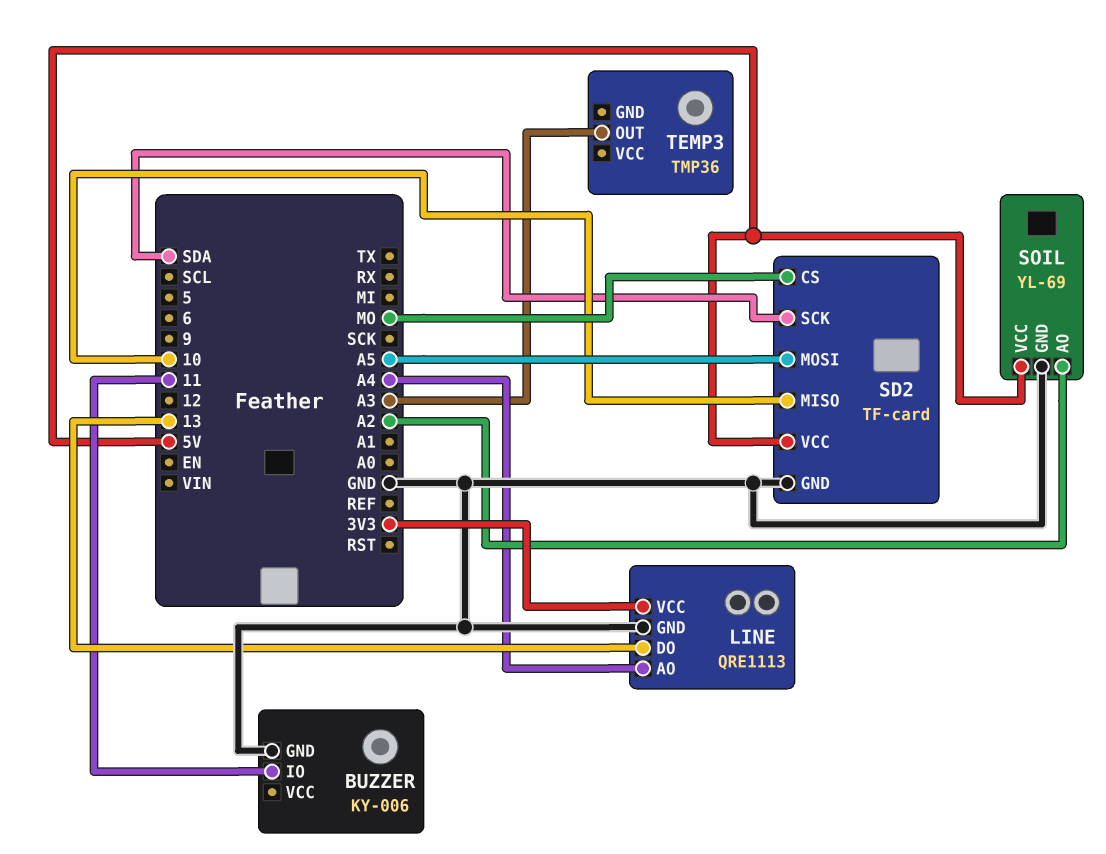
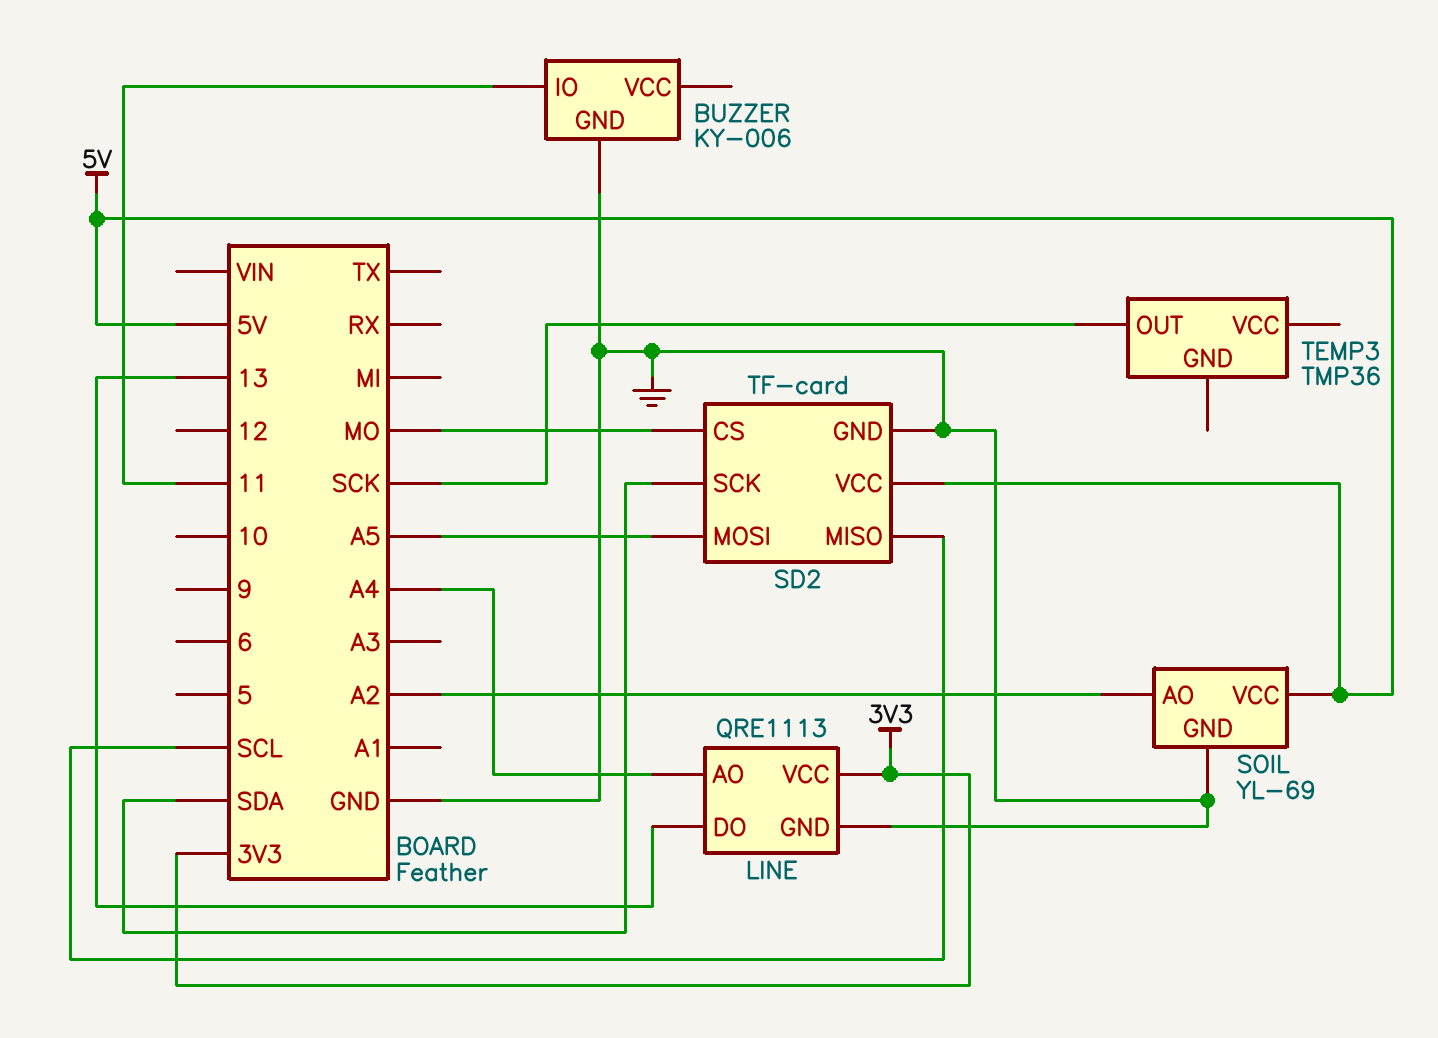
SD2 pin MISO: 10 -> SCL
TEMP3 pin OUT: A3 -> SCK

